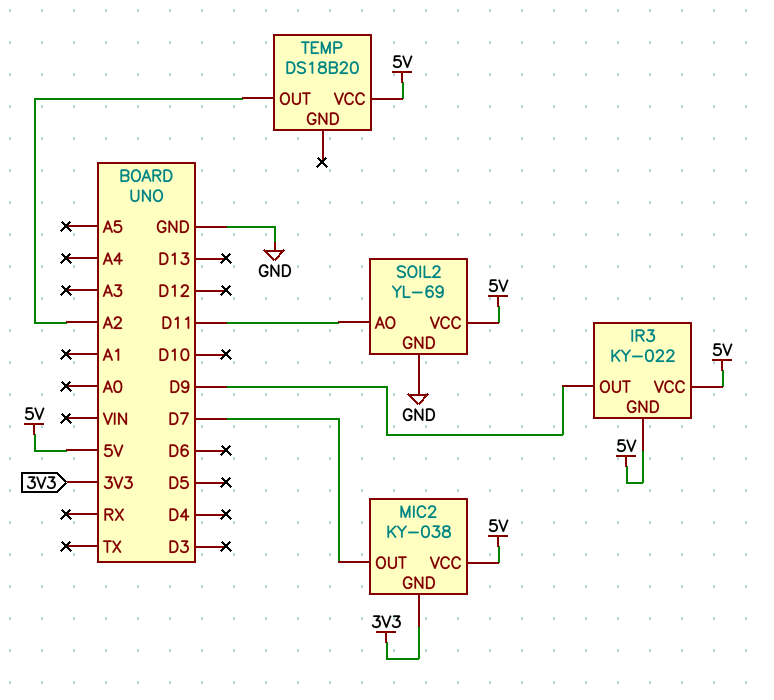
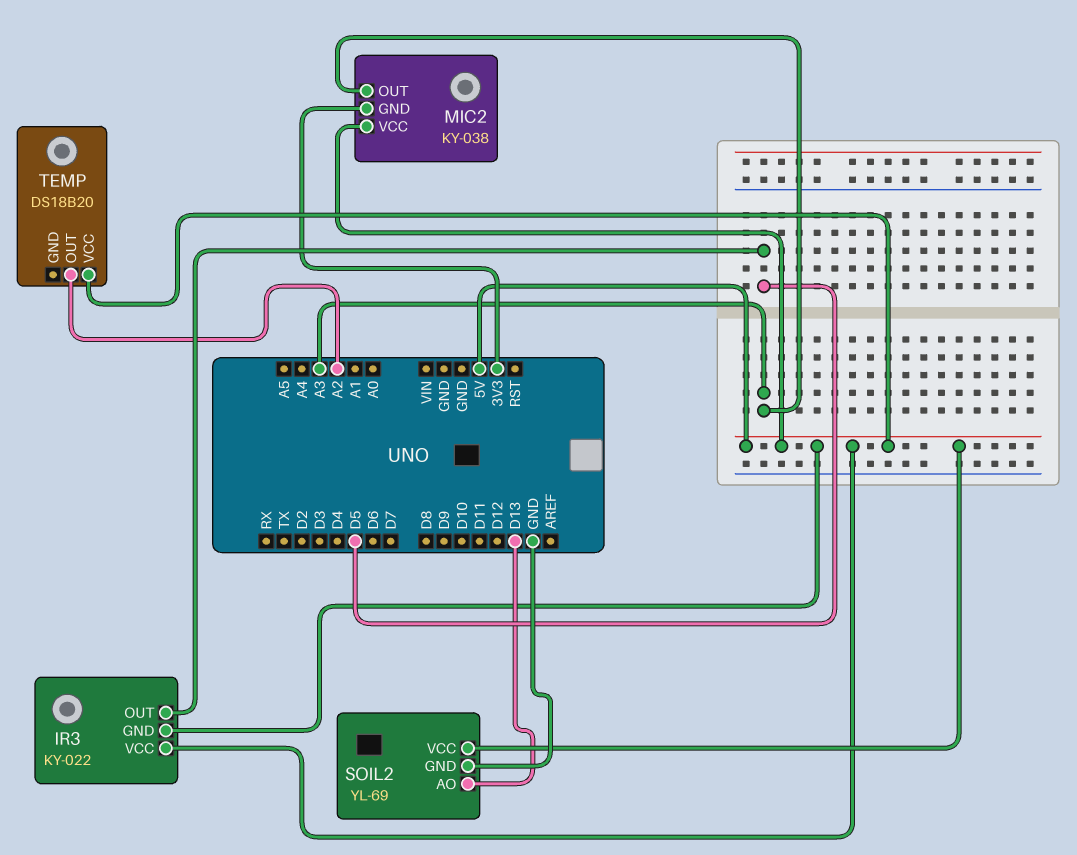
IR3 pin OUT: D9 -> D5
MIC2 pin OUT: D7 -> A3
SOIL2 pin AO: D11 -> D13

